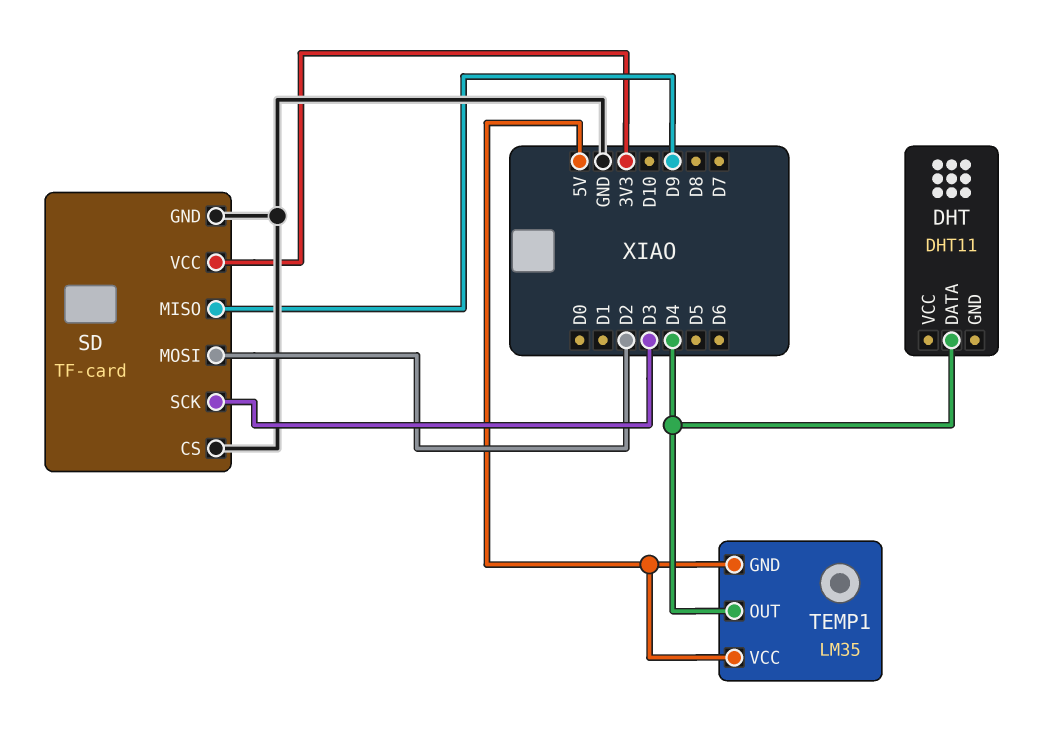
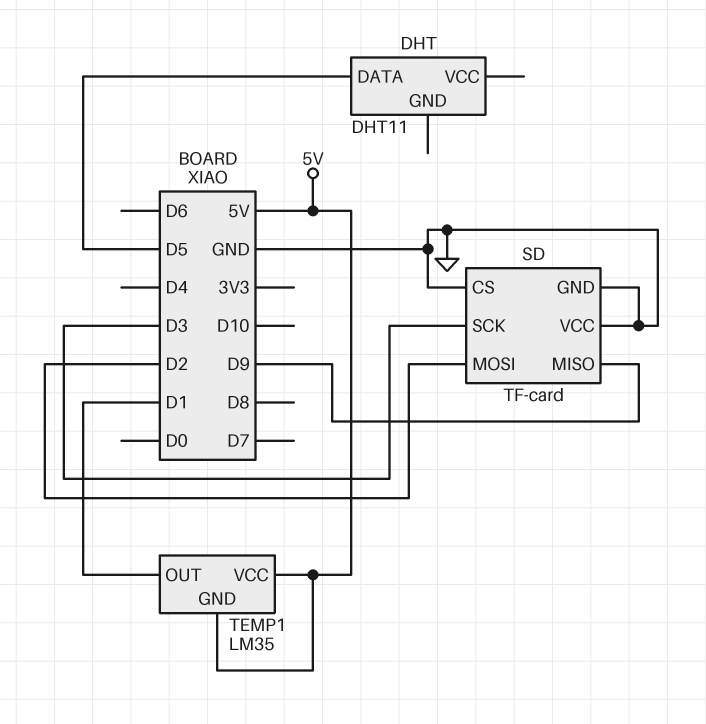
DHT pin DATA: D4 -> D5
SD pin VCC: 3V3 -> GND
TEMP1 pin OUT: D4 -> D1

